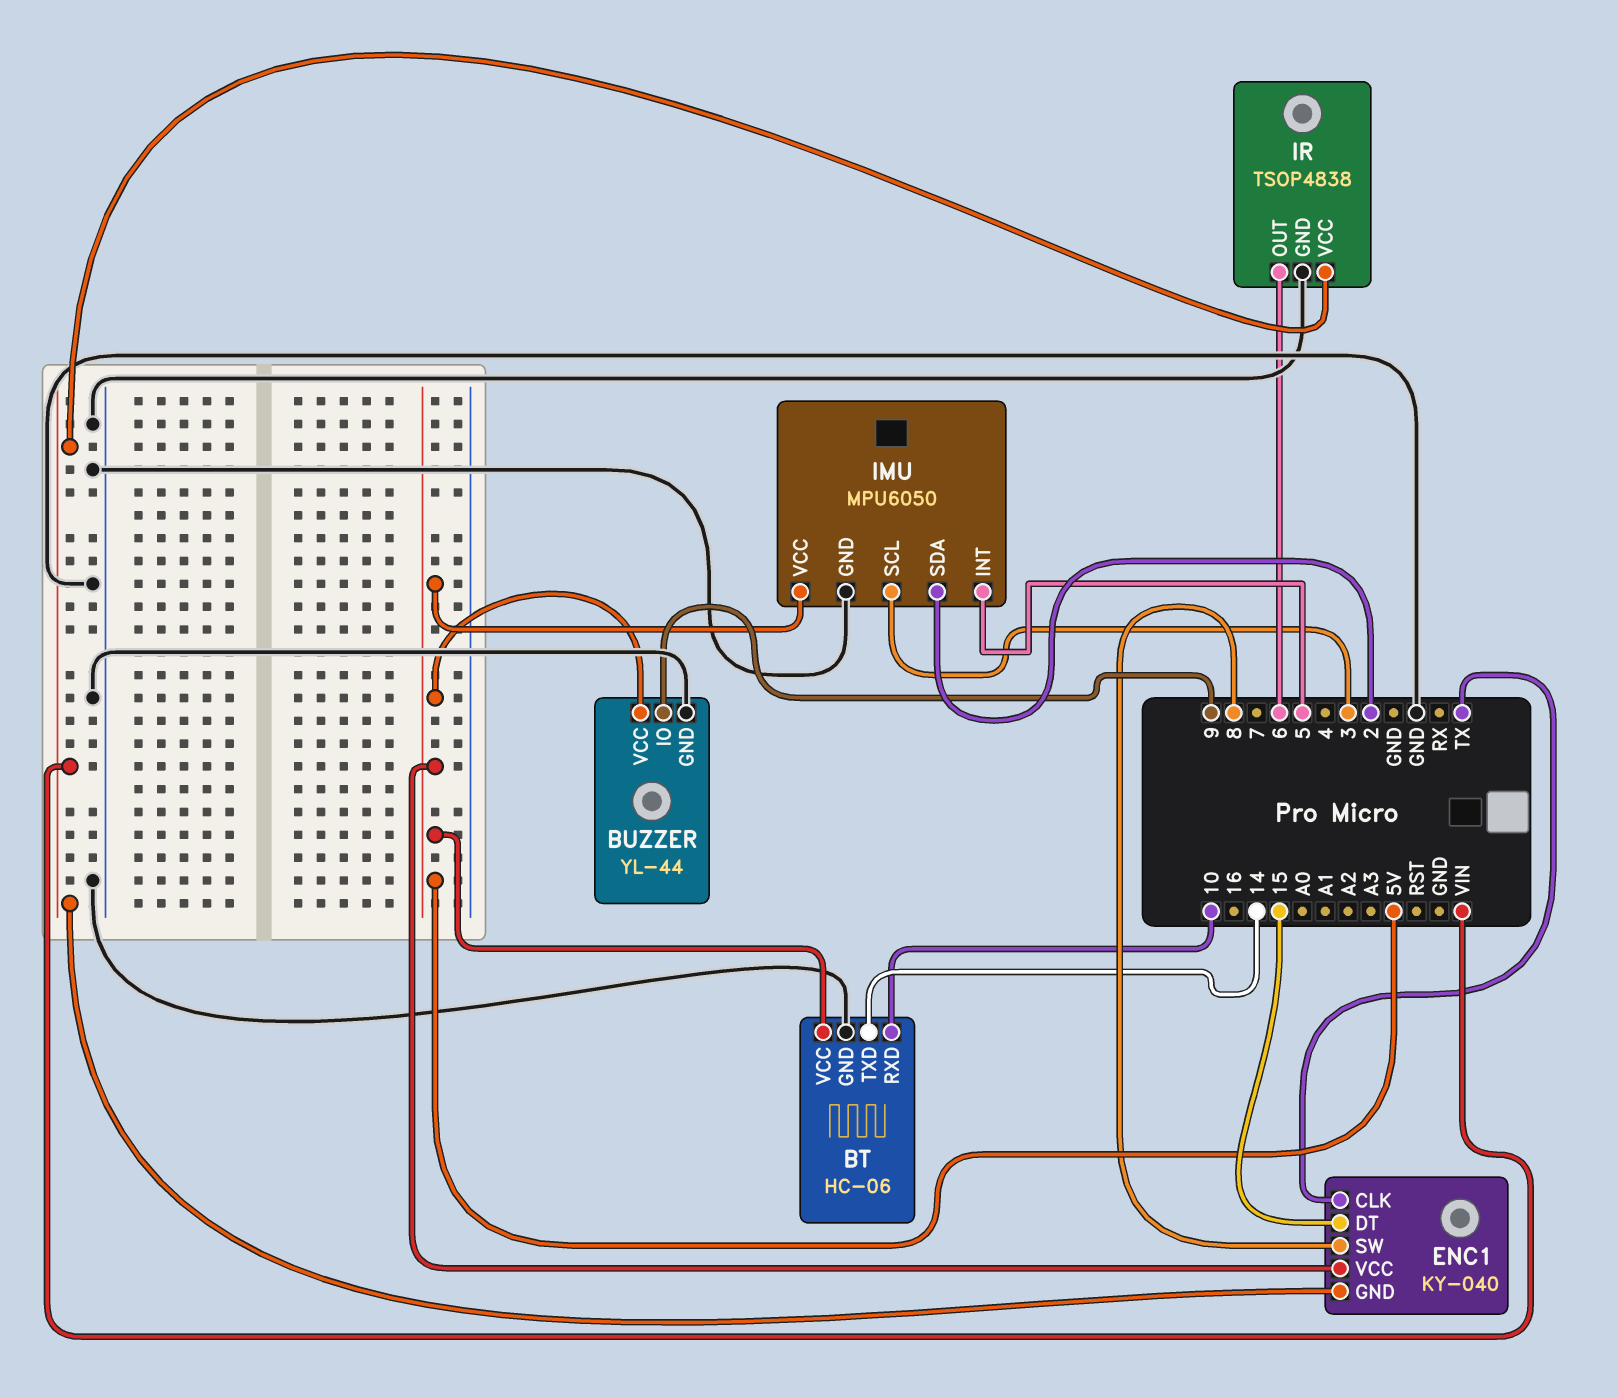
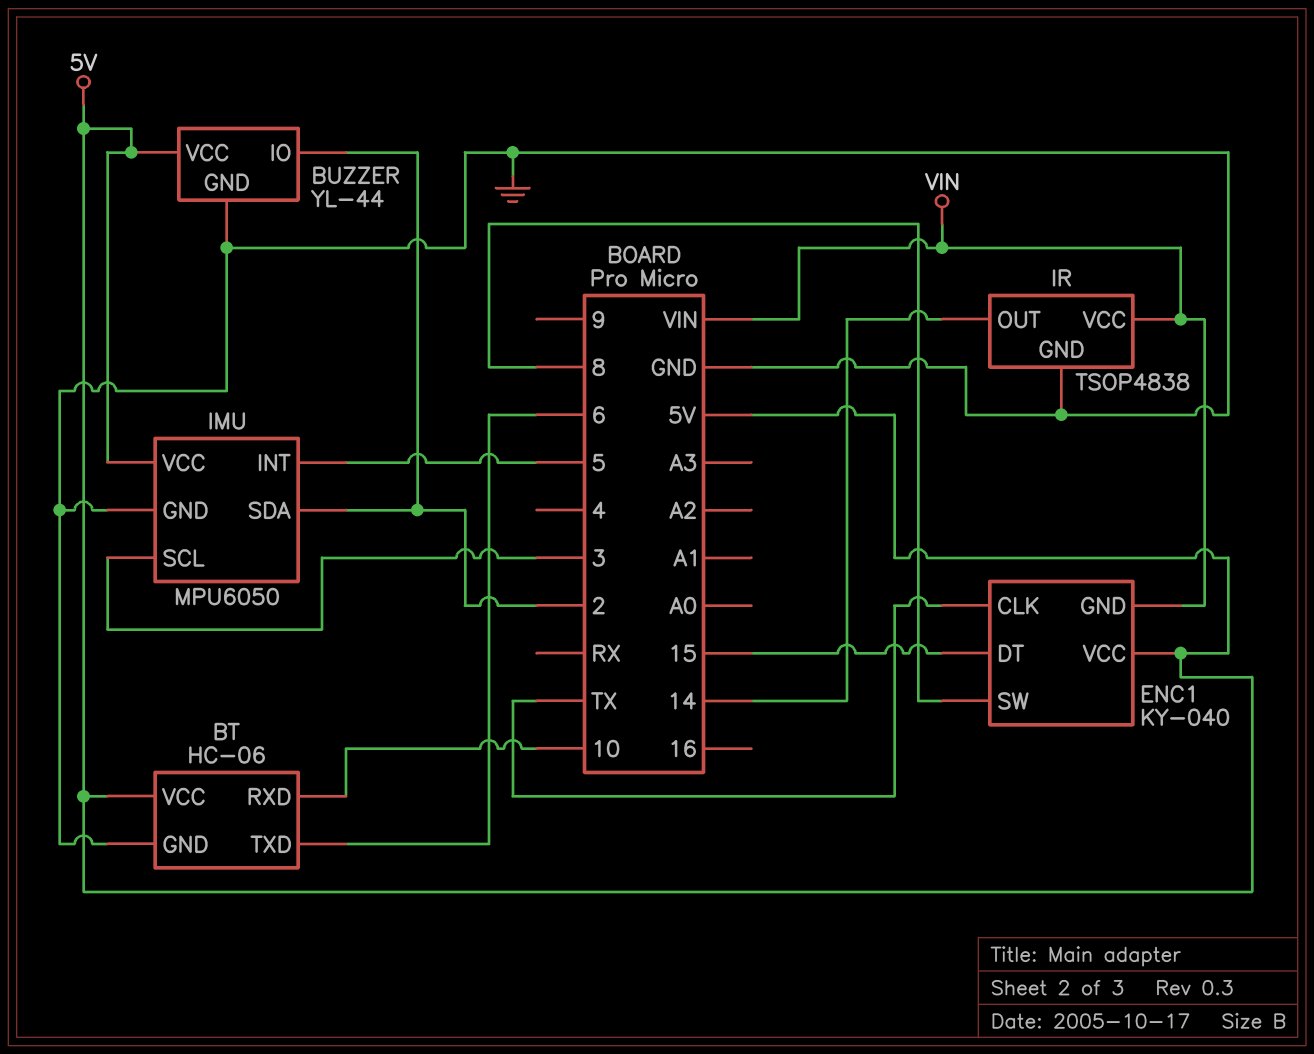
BT pin TXD: 14 -> 6
BUZZER pin IO: 9 -> 2
IR pin OUT: 6 -> 14

